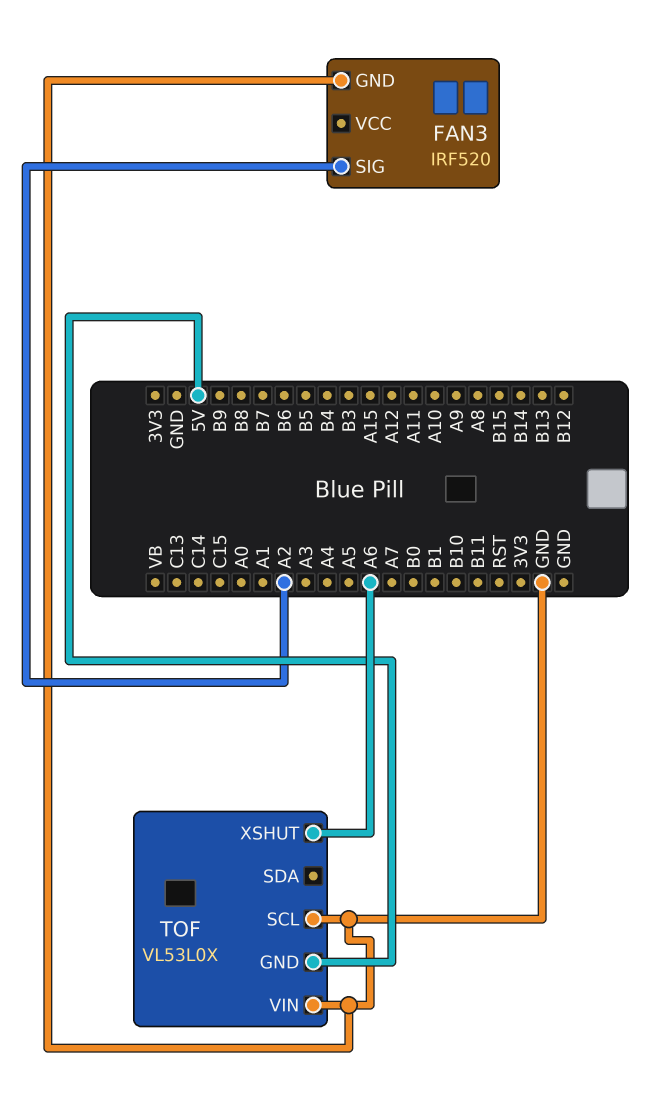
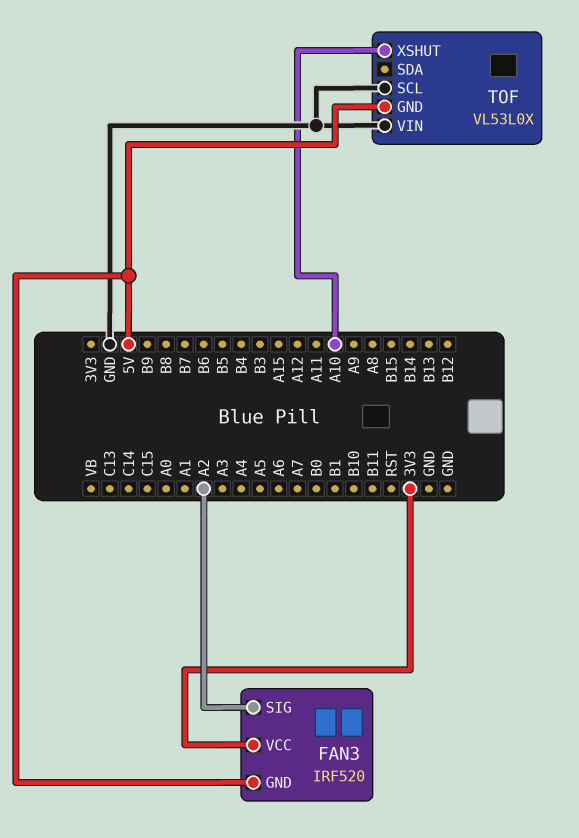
FAN3 pin GND: GND -> 5V
FAN3 pin VCC: none -> 3V3
TOF pin XSHUT: A6 -> A10

